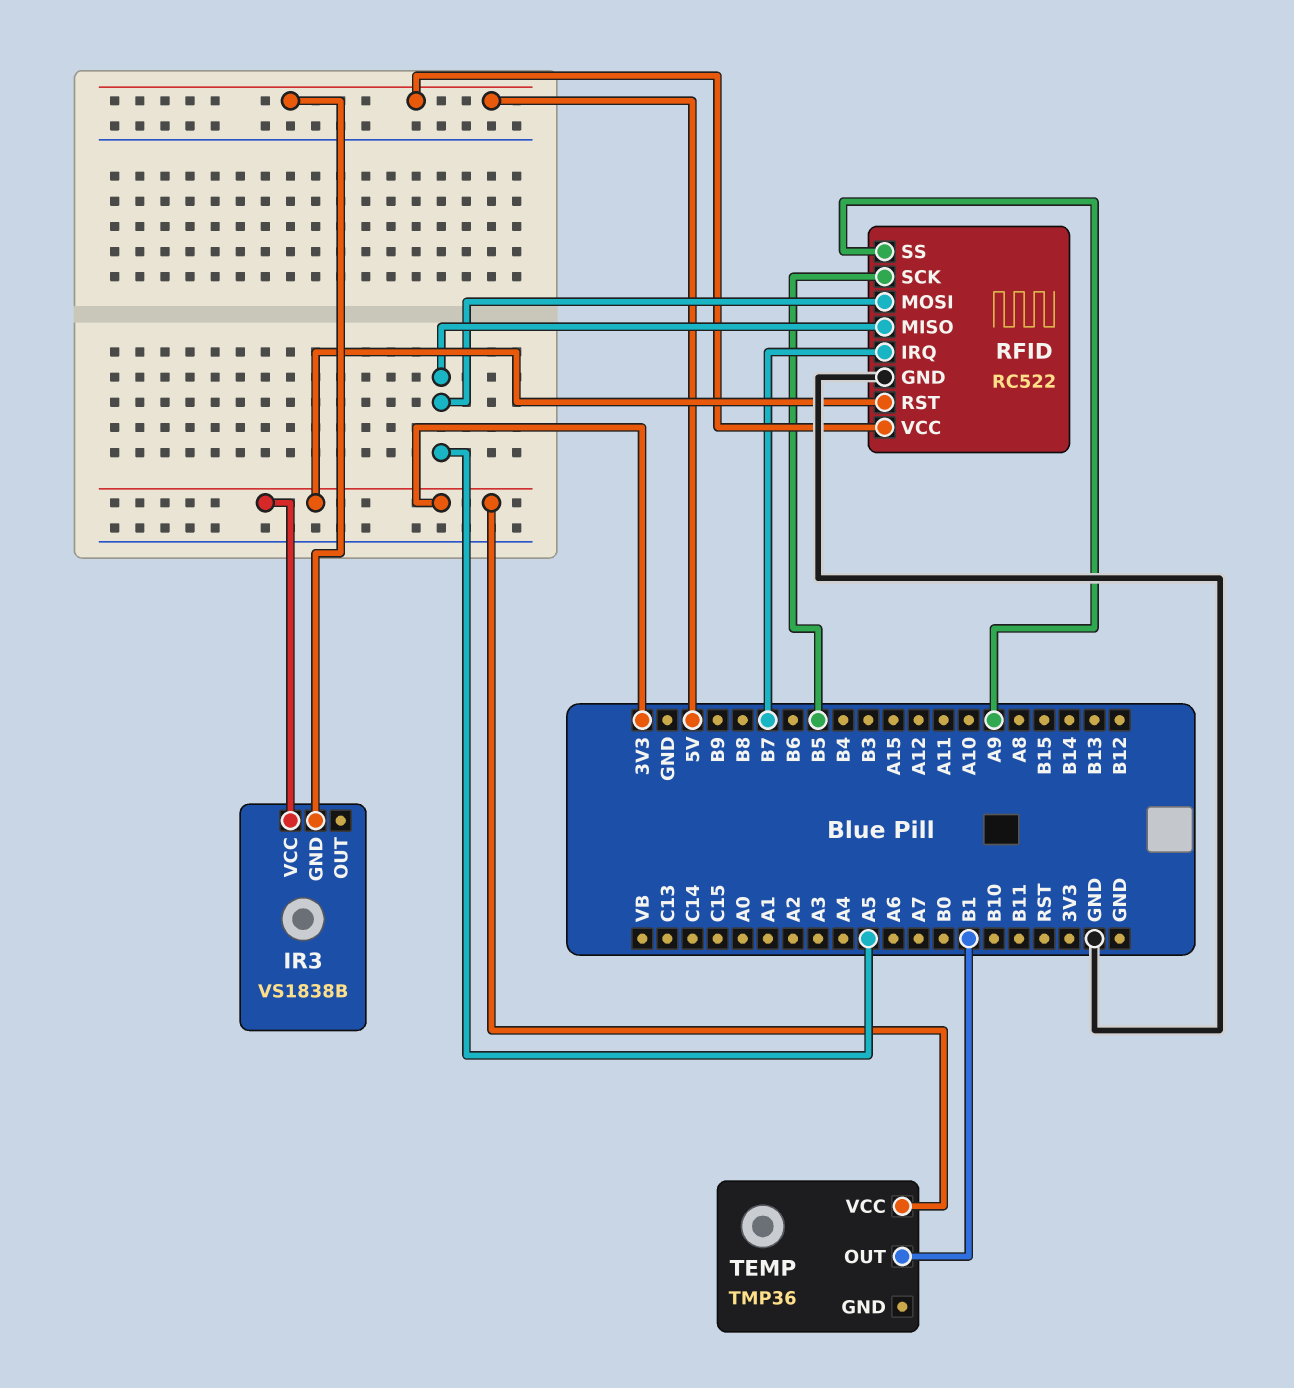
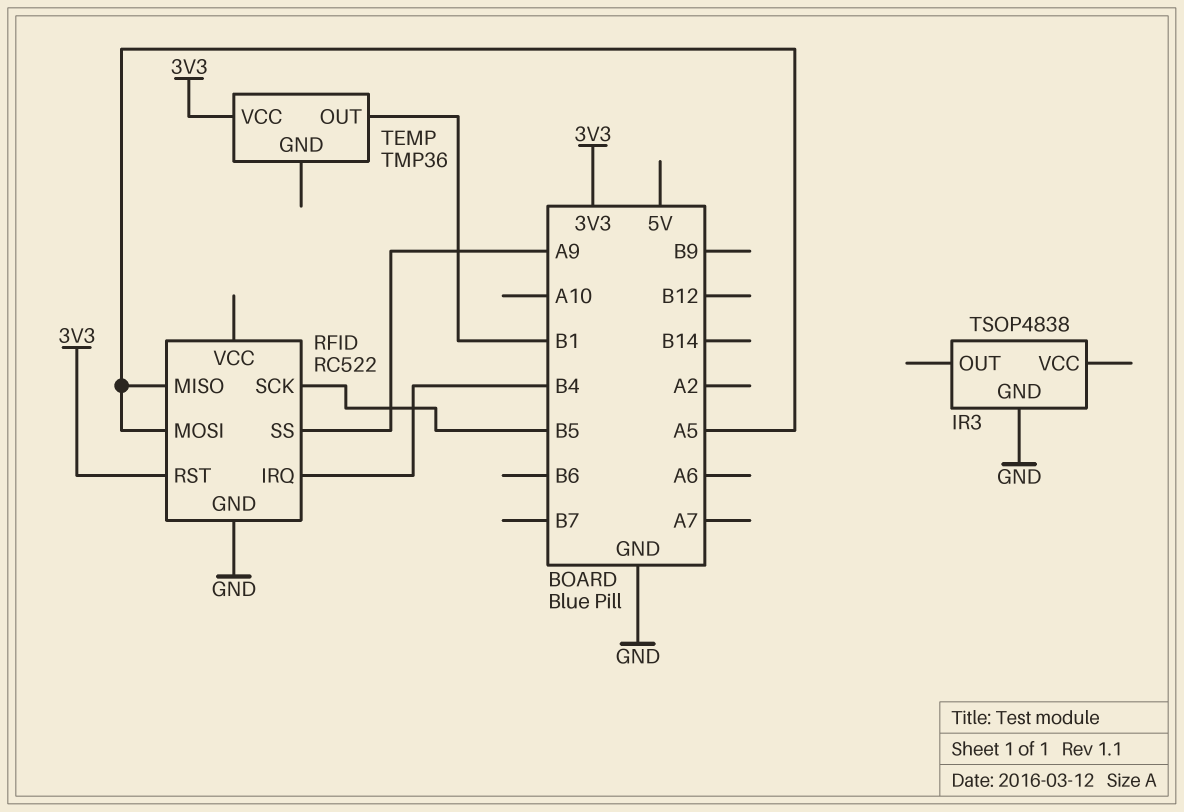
IR3: VS1838B -> TSOP4838
IR3 pin GND: 5V -> GND
IR3 pin VCC: 3V3 -> none
RFID pin IRQ: B7 -> B4
RFID pin VCC: 5V -> none

